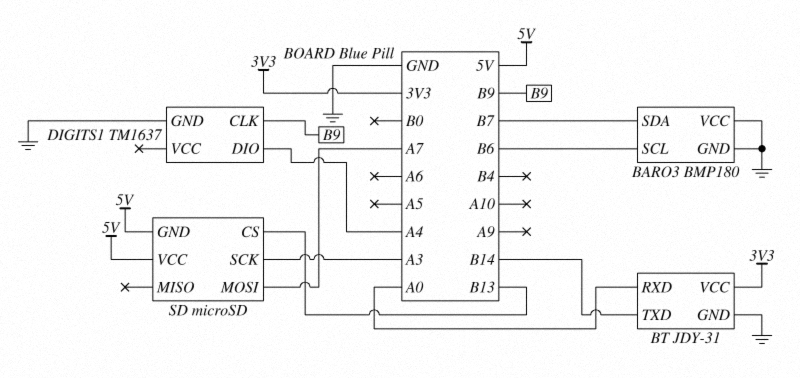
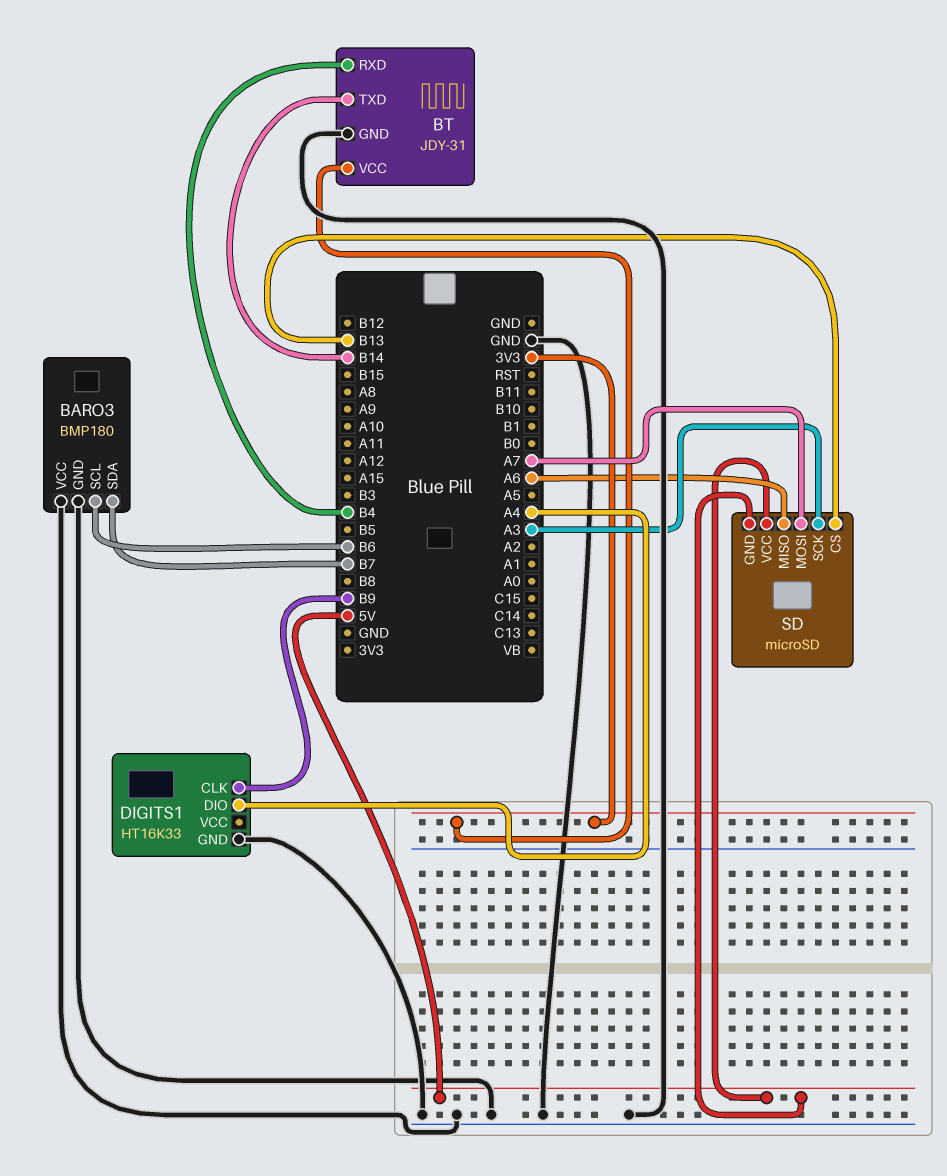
BT pin RXD: A0 -> B4
DIGITS1: TM1637 -> HT16K33
SD pin MISO: none -> A6

